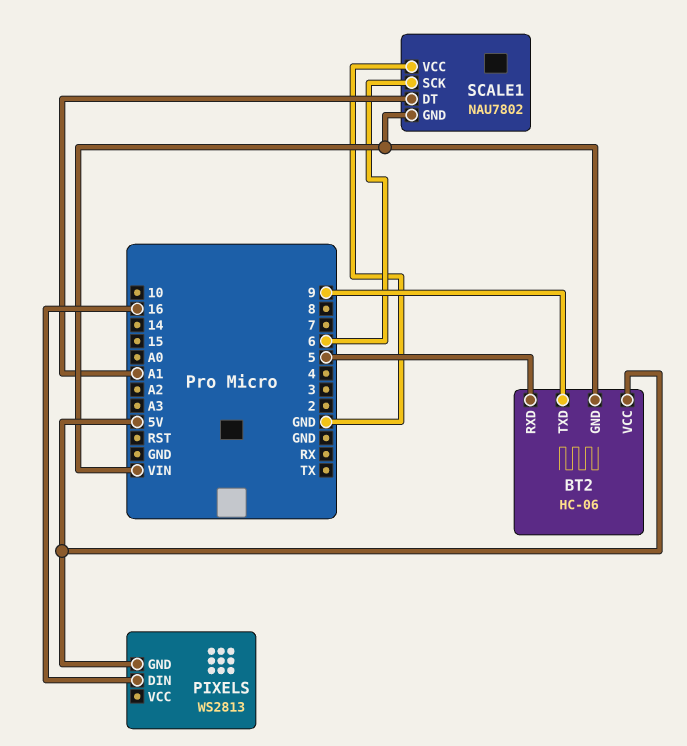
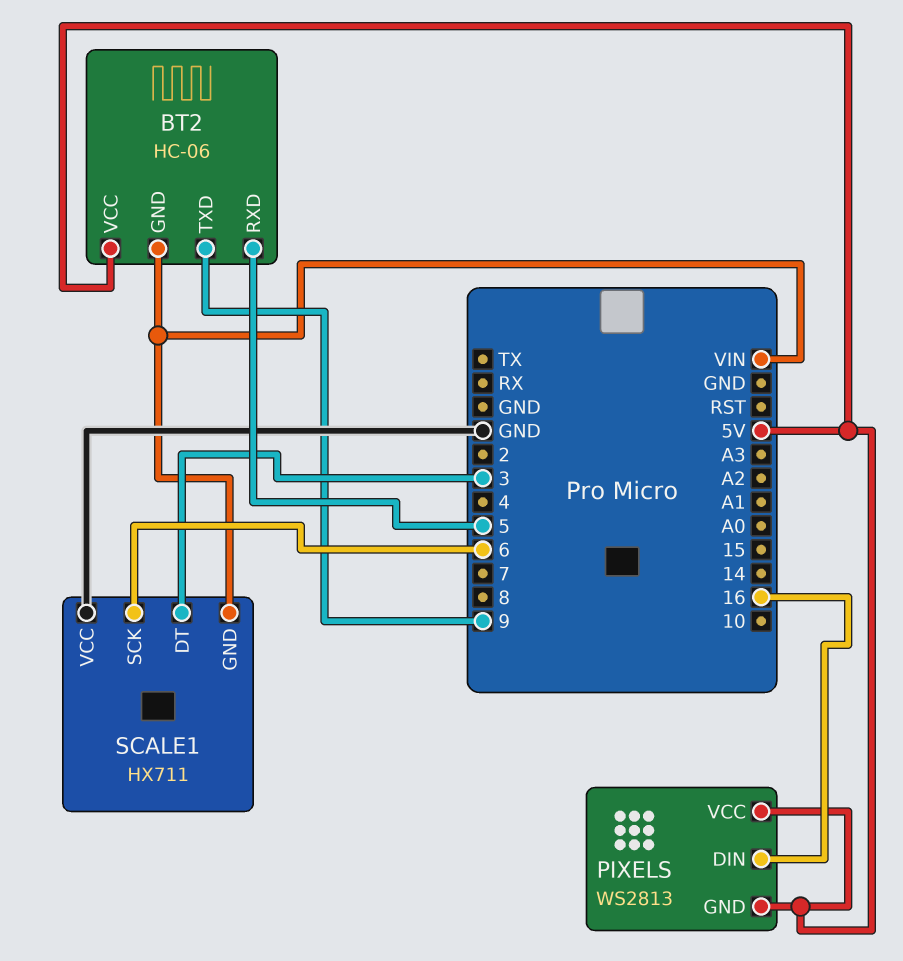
PIXELS pin VCC: none -> 5V
SCALE1: NAU7802 -> HX711
SCALE1 pin DT: A1 -> 3

